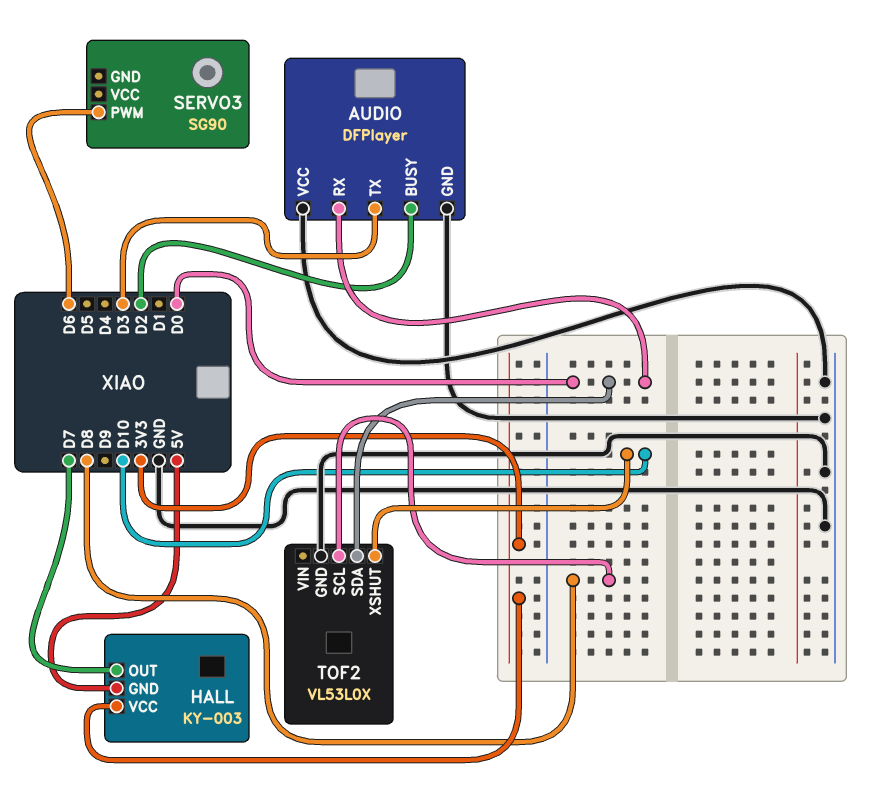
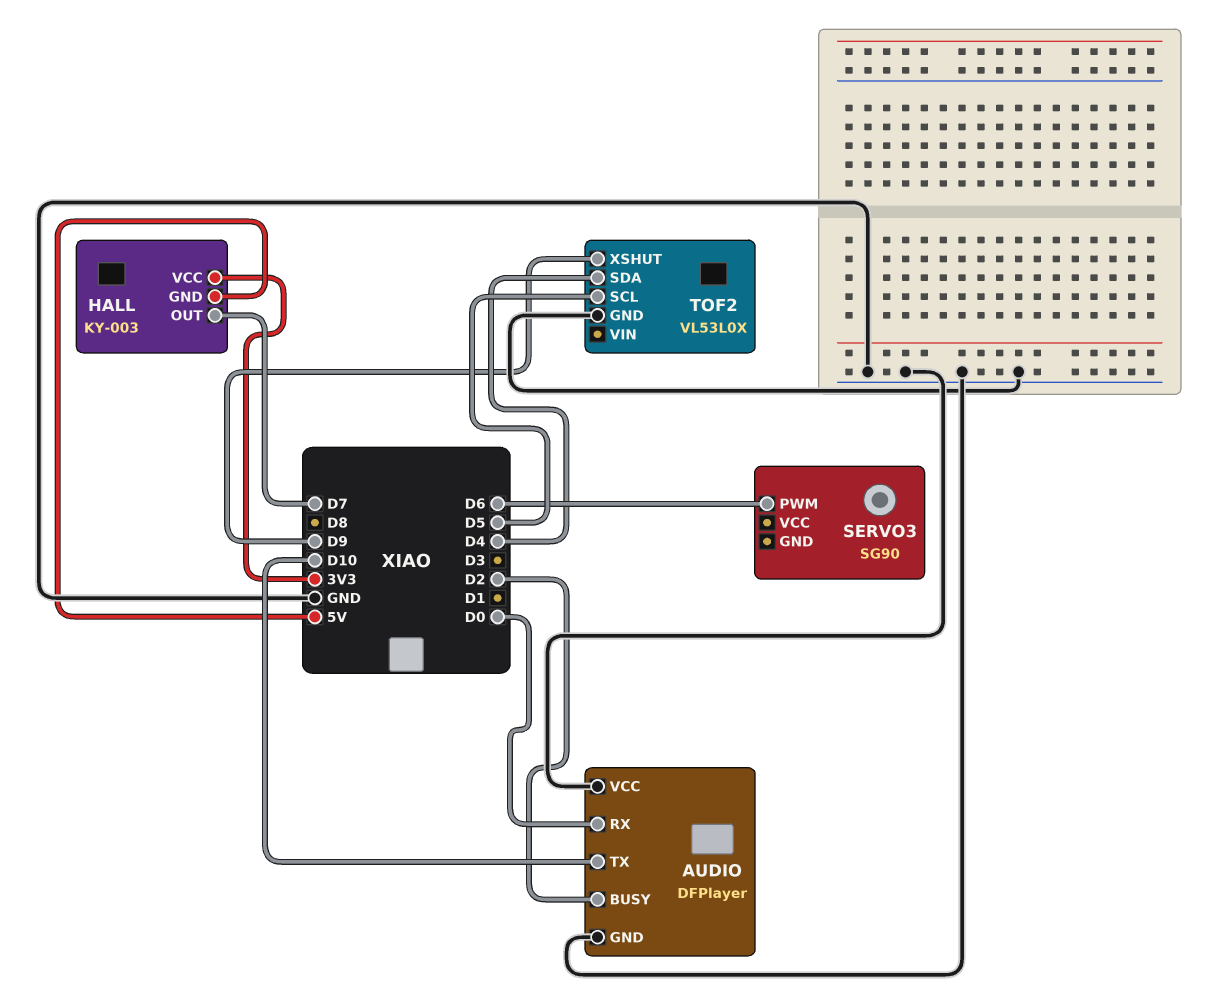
AUDIO pin TX: D3 -> D10
TOF2 pin SCL: D8 -> D5
TOF2 pin SDA: D0 -> D4
TOF2 pin XSHUT: D10 -> D9

